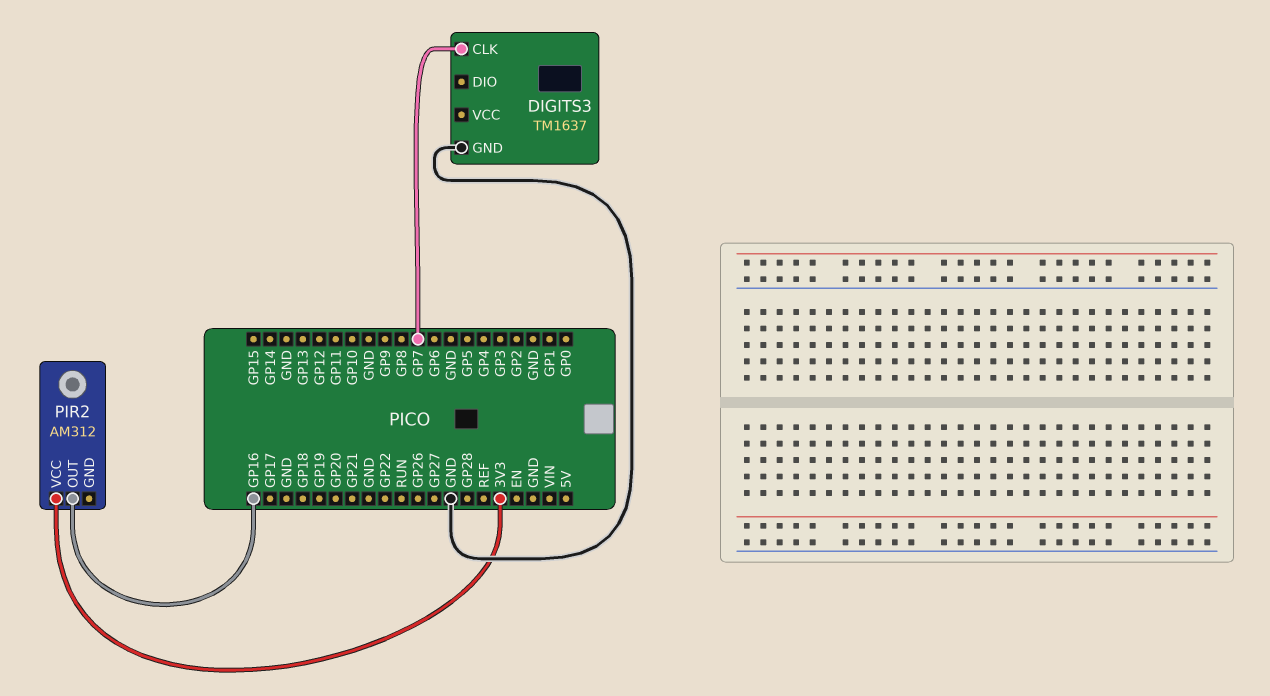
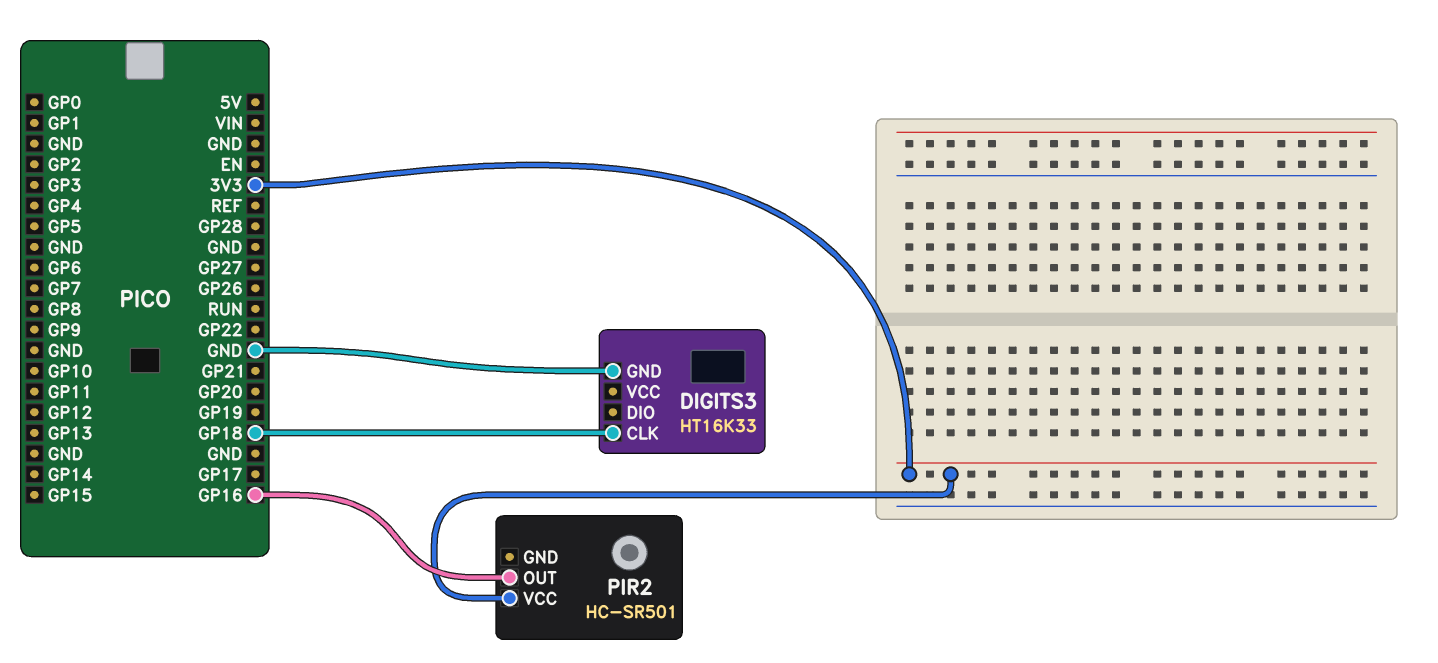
DIGITS3: TM1637 -> HT16K33
DIGITS3 pin CLK: GP7 -> GP18
PIR2: AM312 -> HC-SR501

